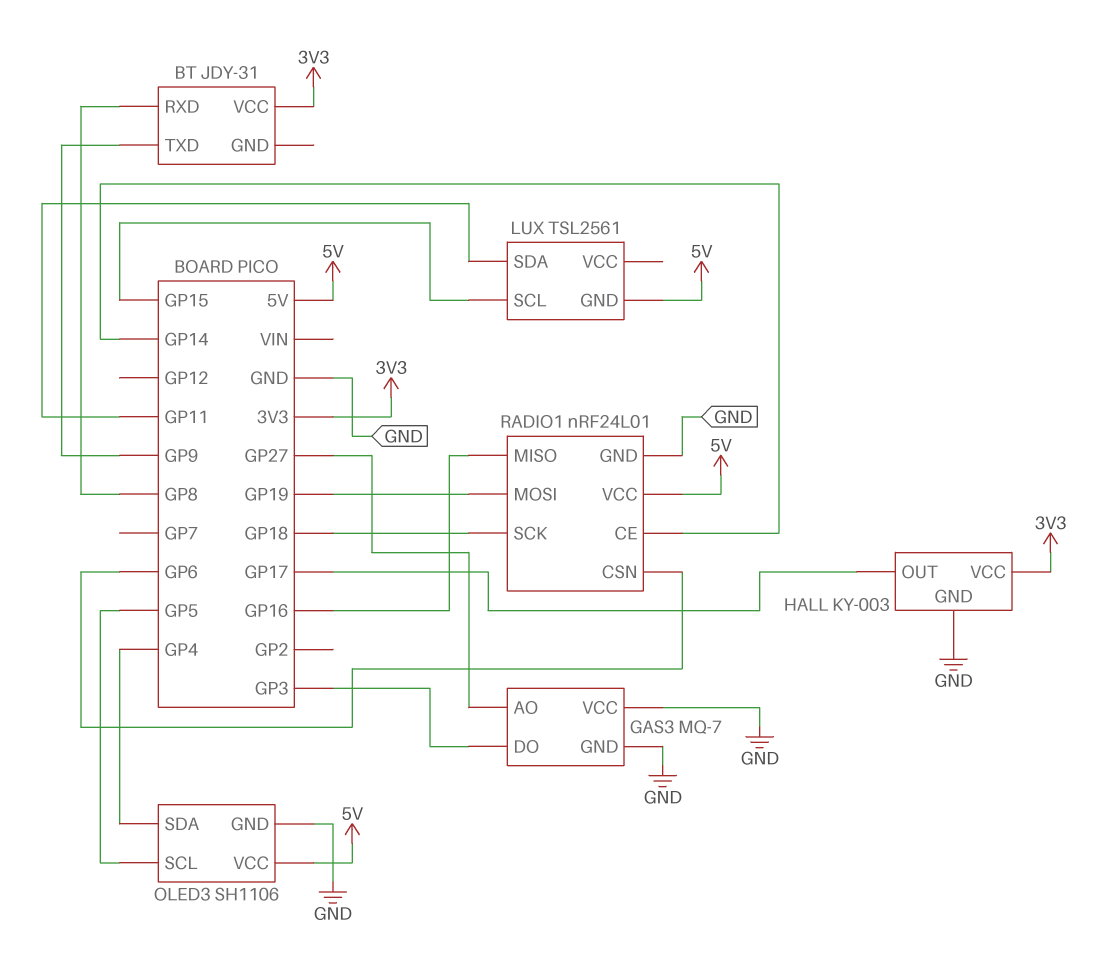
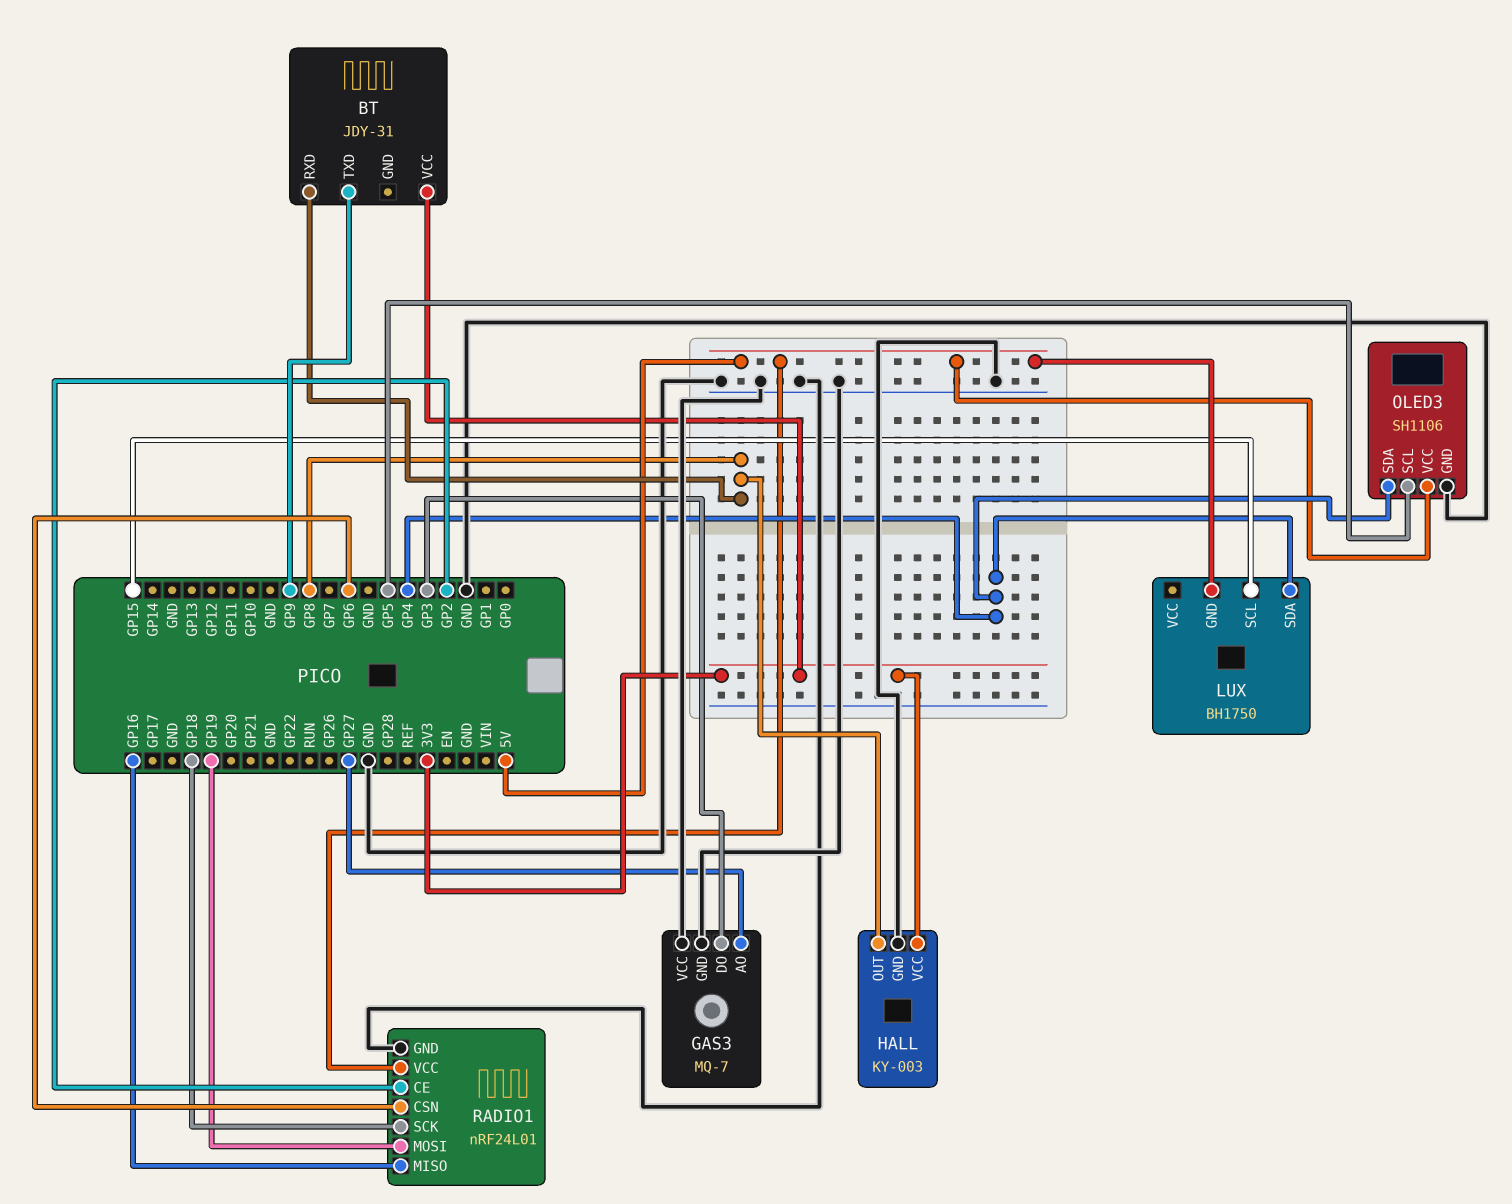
HALL pin OUT: GP17 -> GP8
LUX: TSL2561 -> BH1750
LUX pin SDA: GP11 -> GP4
RADIO1 pin CE: GP14 -> GP2

